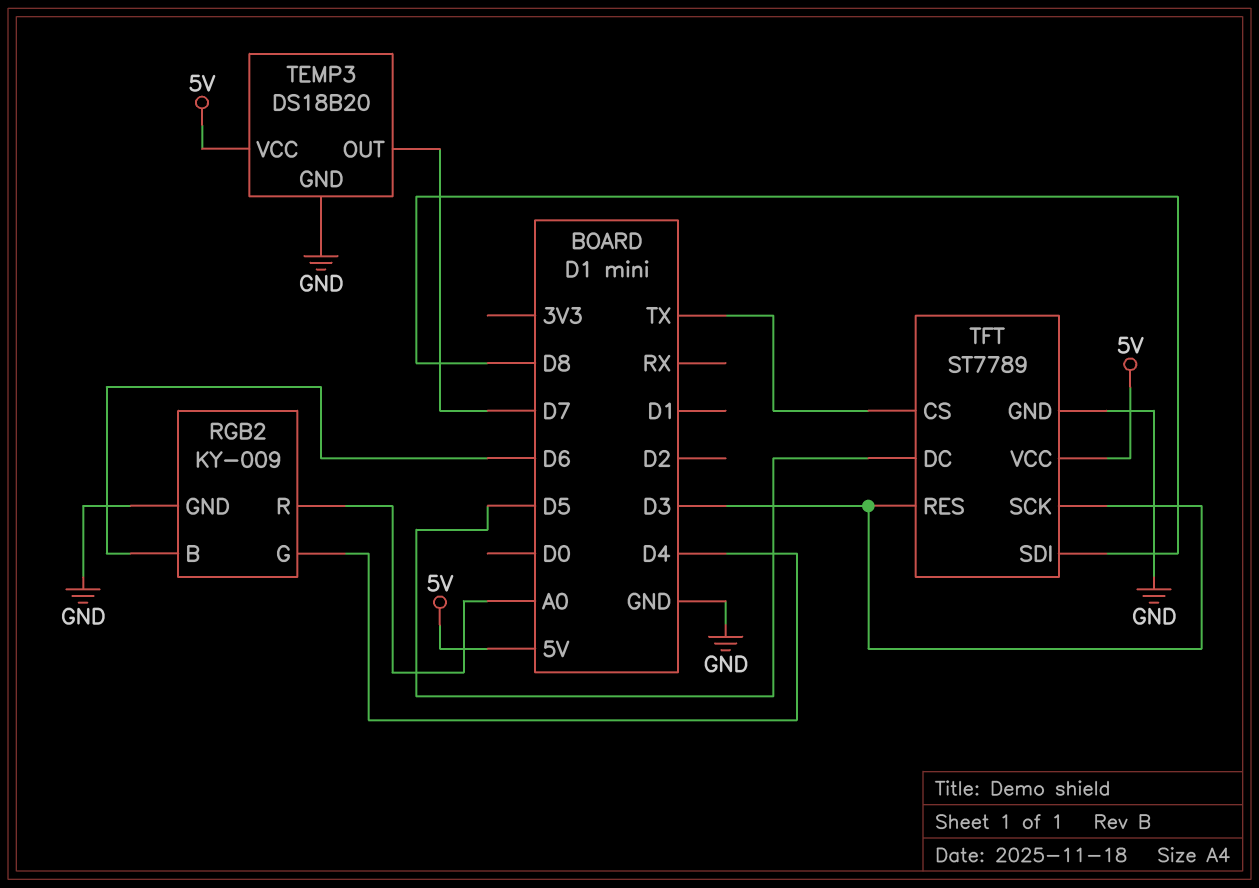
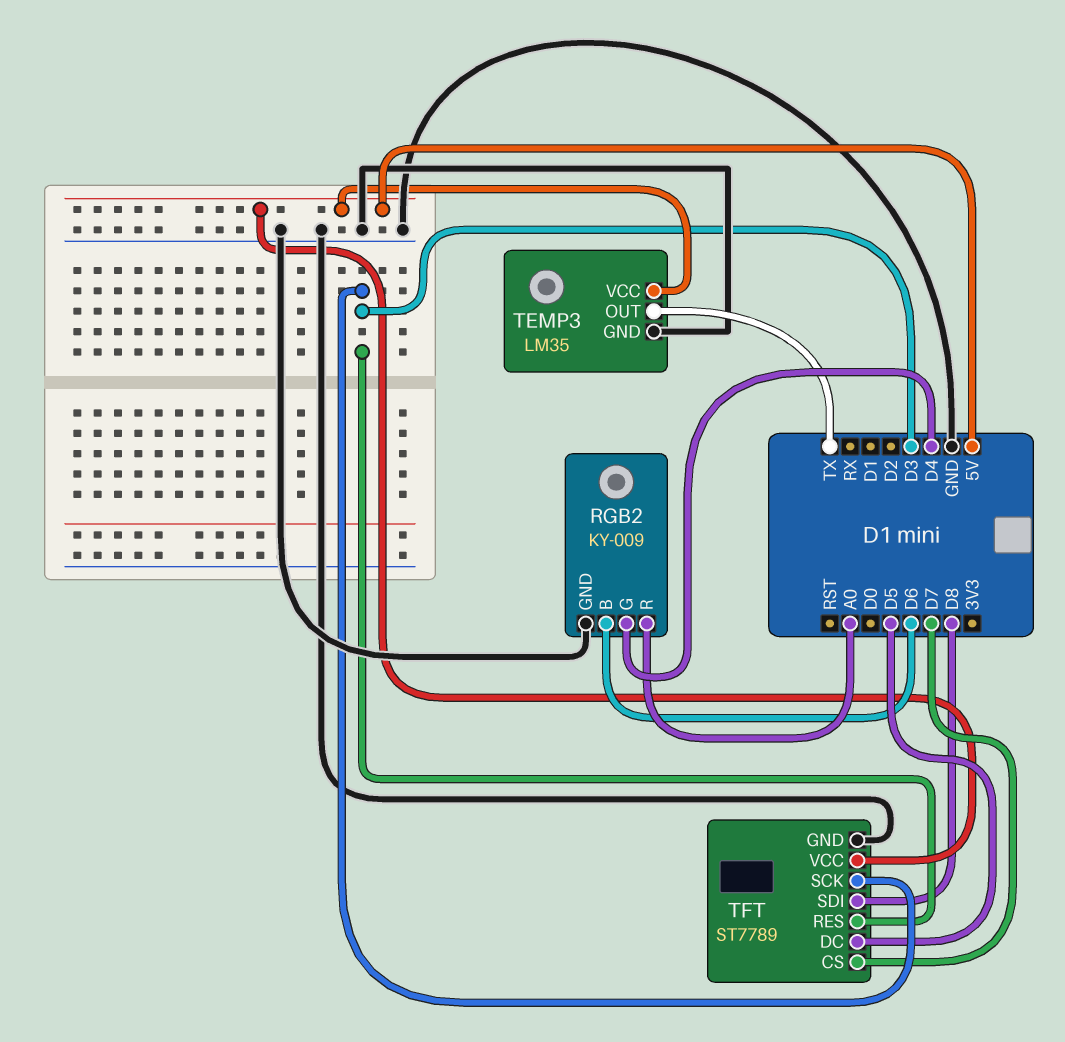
TEMP3: DS18B20 -> LM35
TEMP3 pin OUT: D7 -> TX
TFT pin CS: TX -> D7

